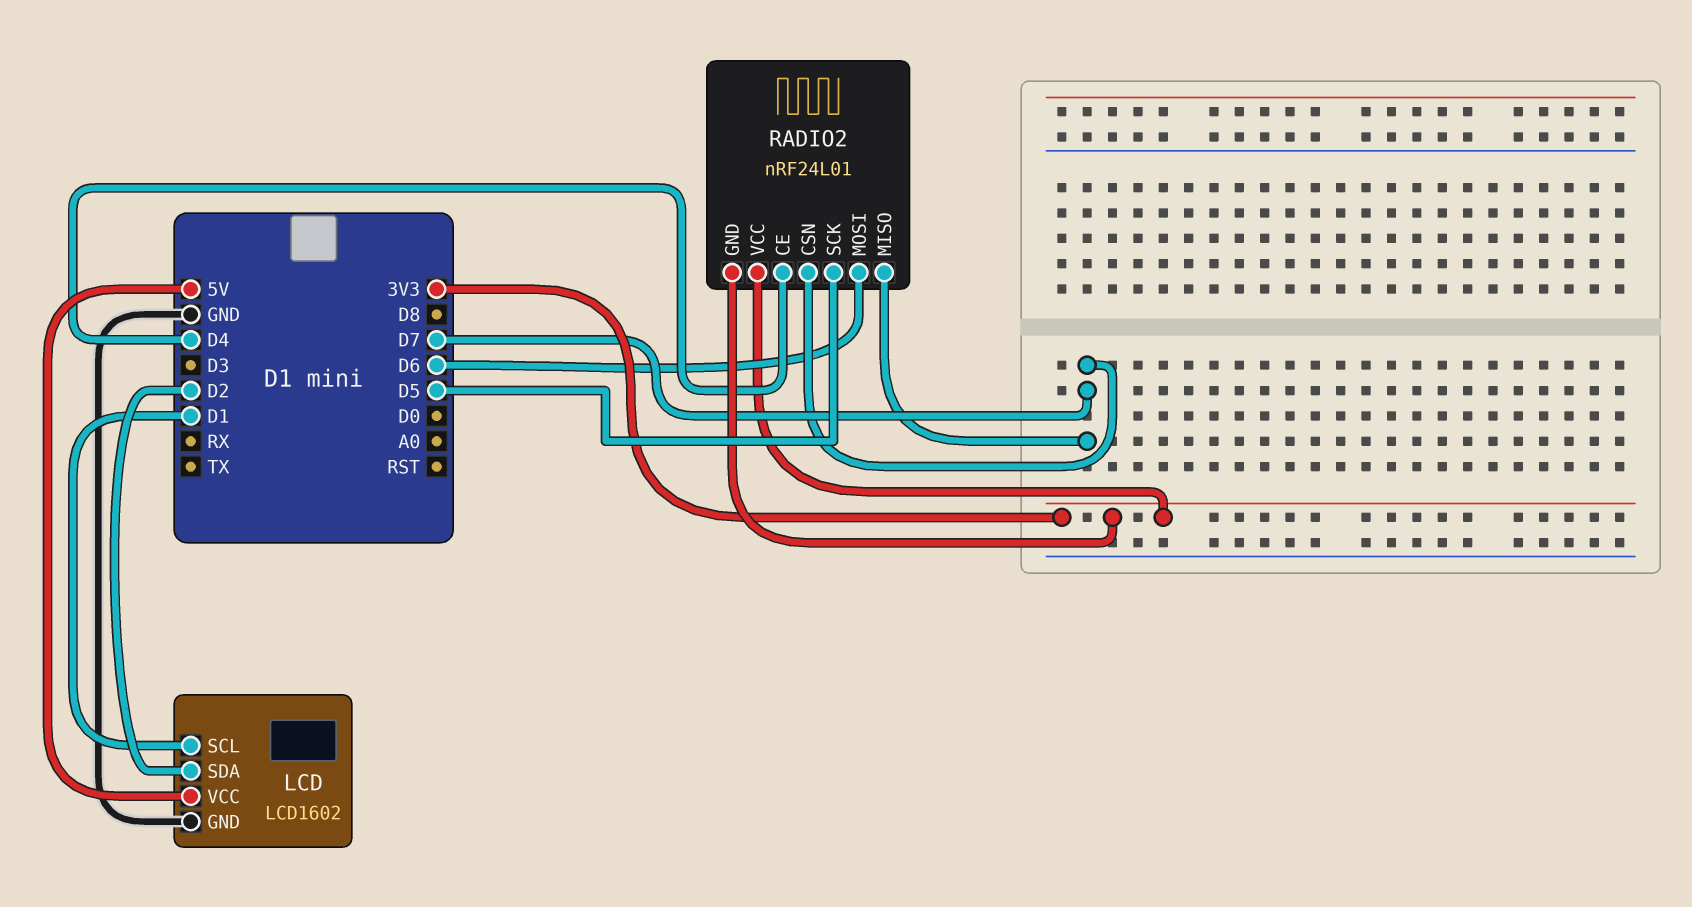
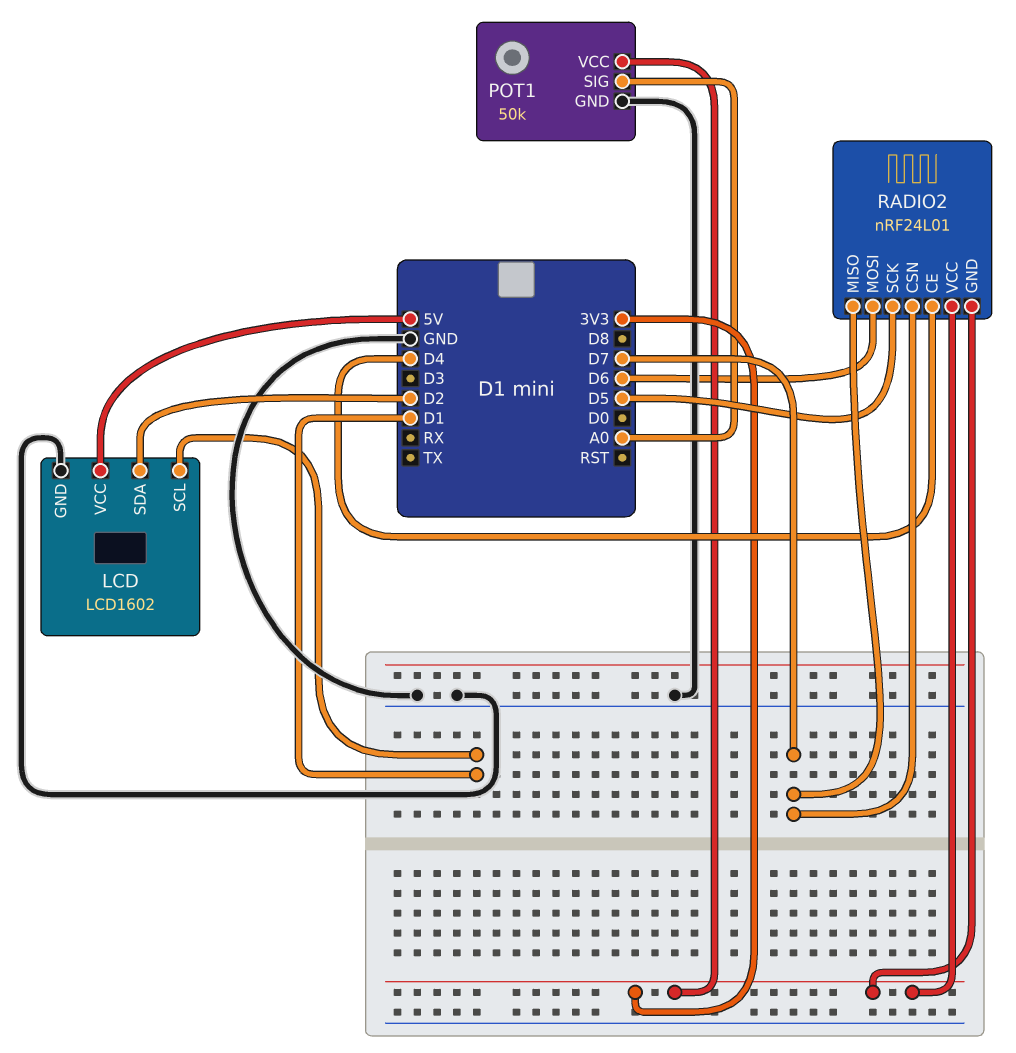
POT1: none -> 50k
POT1 pin GND: none -> GND
POT1 pin SIG: none -> A0
POT1 pin VCC: none -> 3V3

